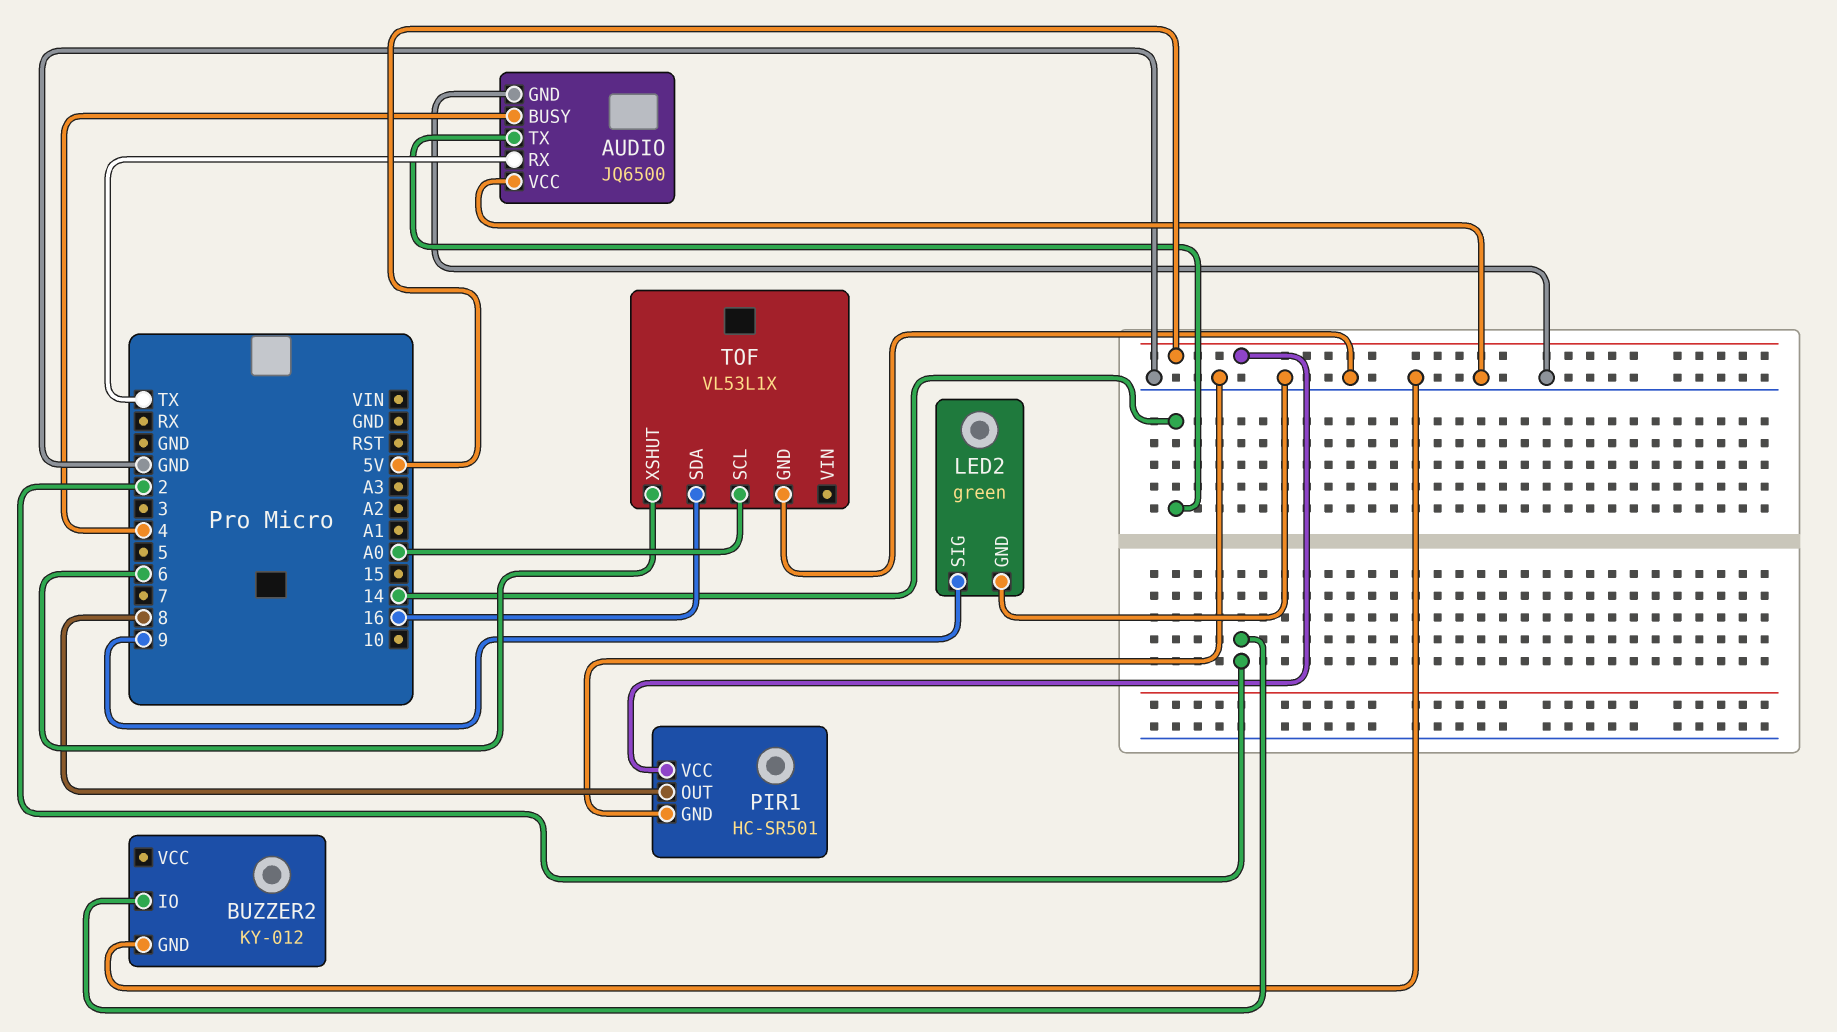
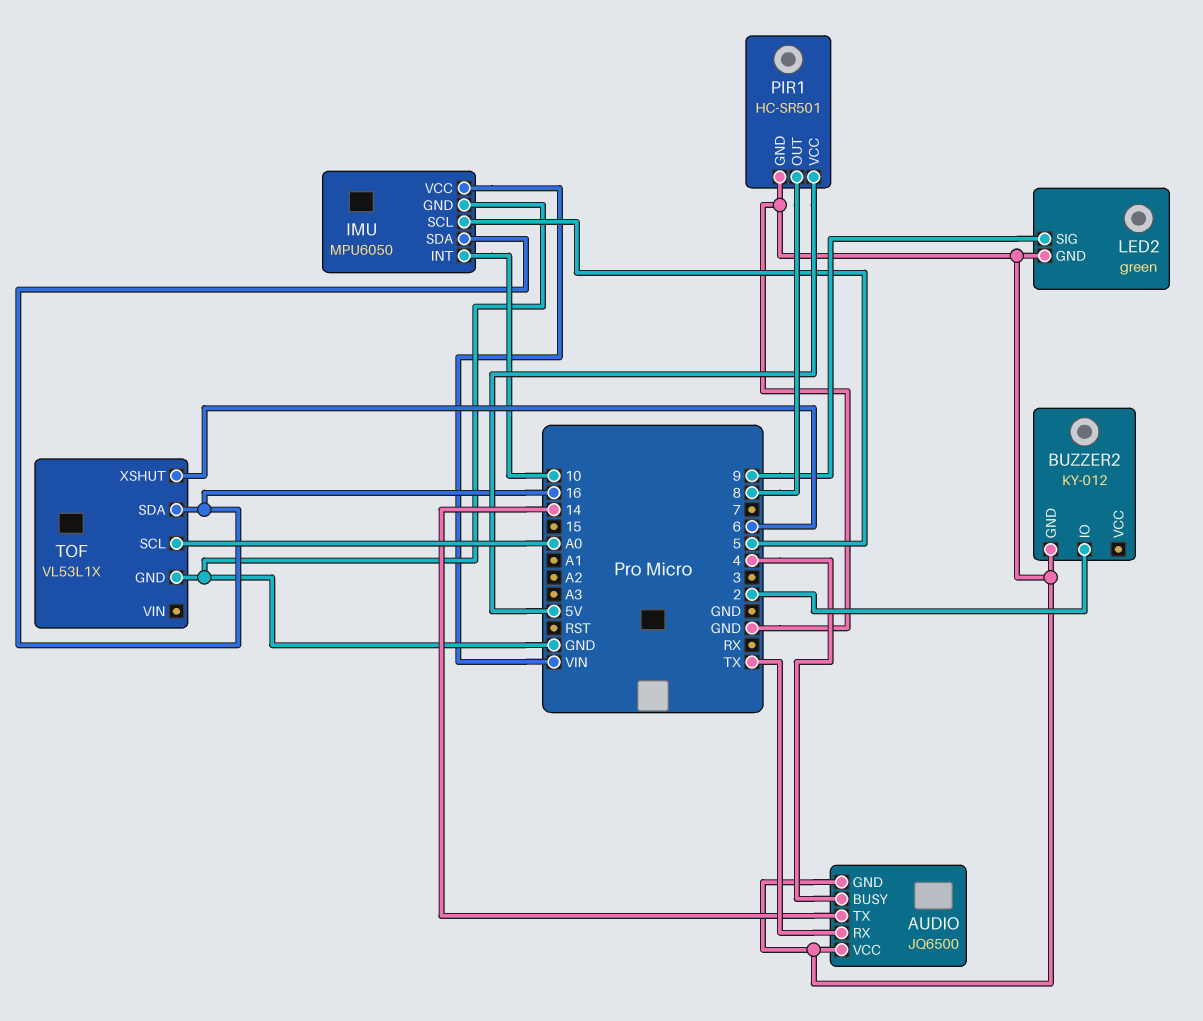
IMU: none -> MPU6050
IMU pin GND: none -> GND
IMU pin INT: none -> 10
IMU pin SCL: none -> 5
IMU pin SDA: none -> 16
IMU pin VCC: none -> VIN

